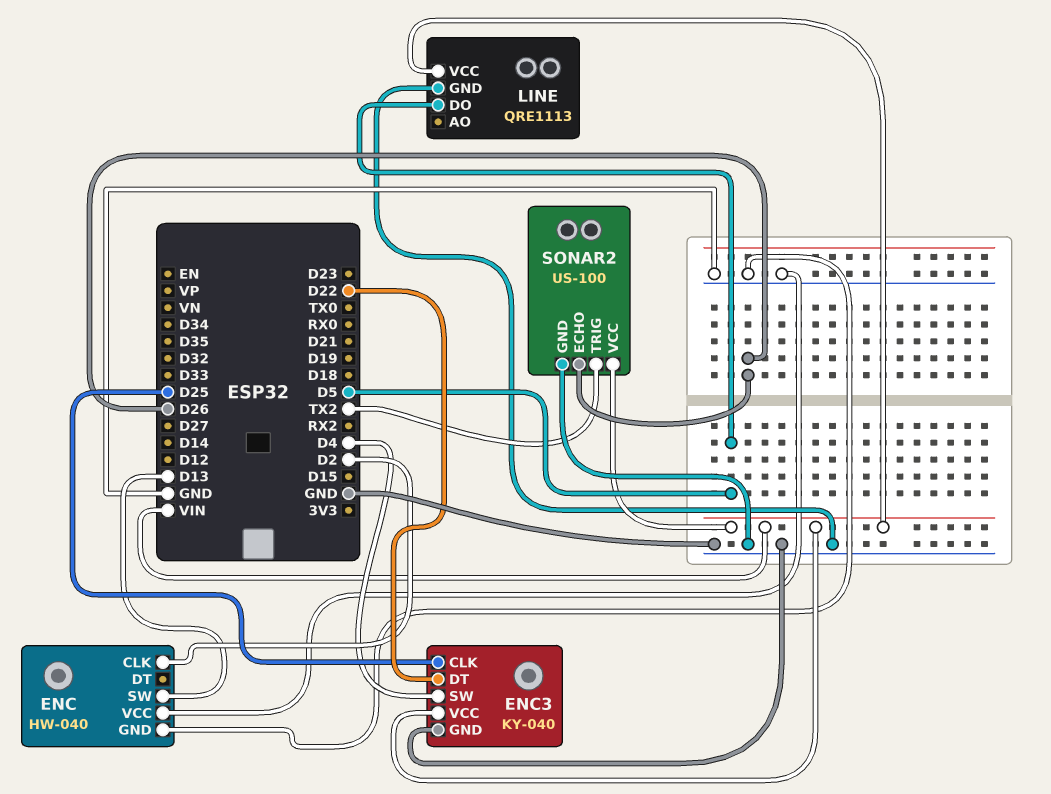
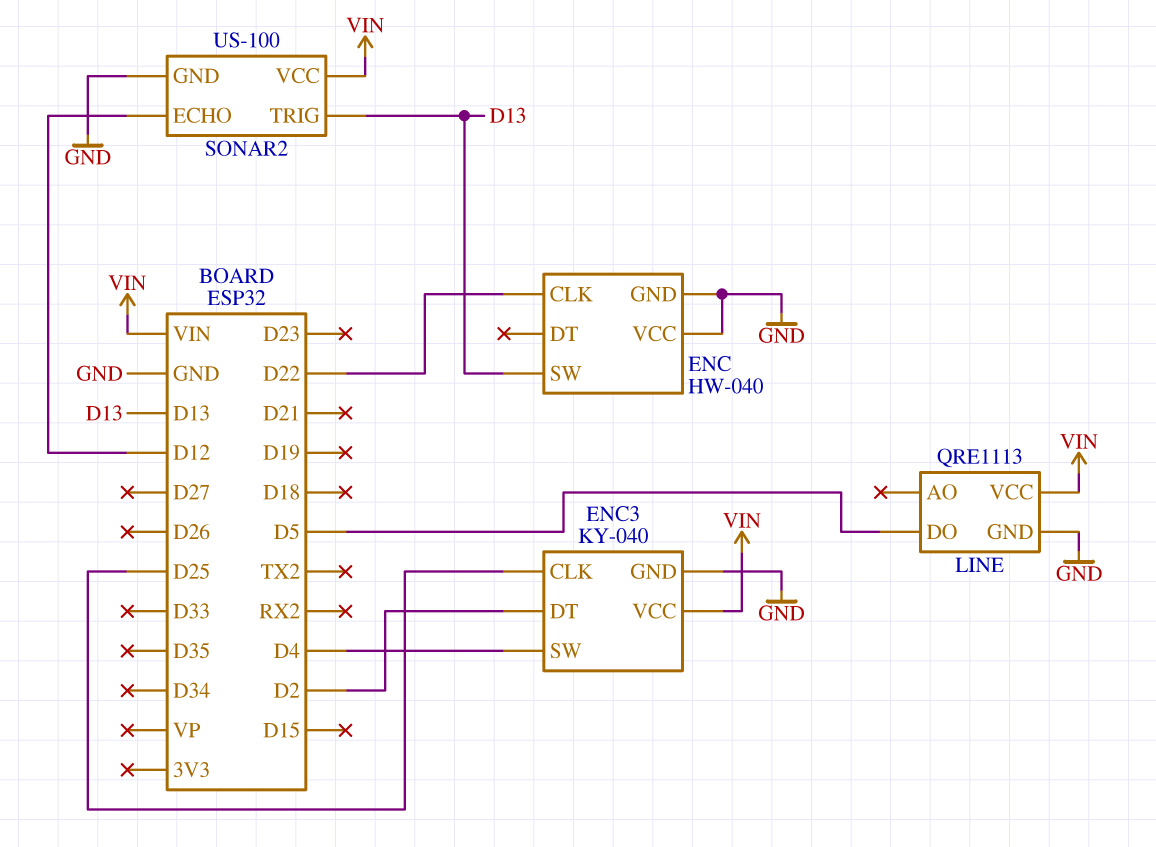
ENC pin CLK: D2 -> D22
ENC3 pin DT: D22 -> D2
SONAR2 pin ECHO: D26 -> D12
SONAR2 pin TRIG: TX2 -> D13

